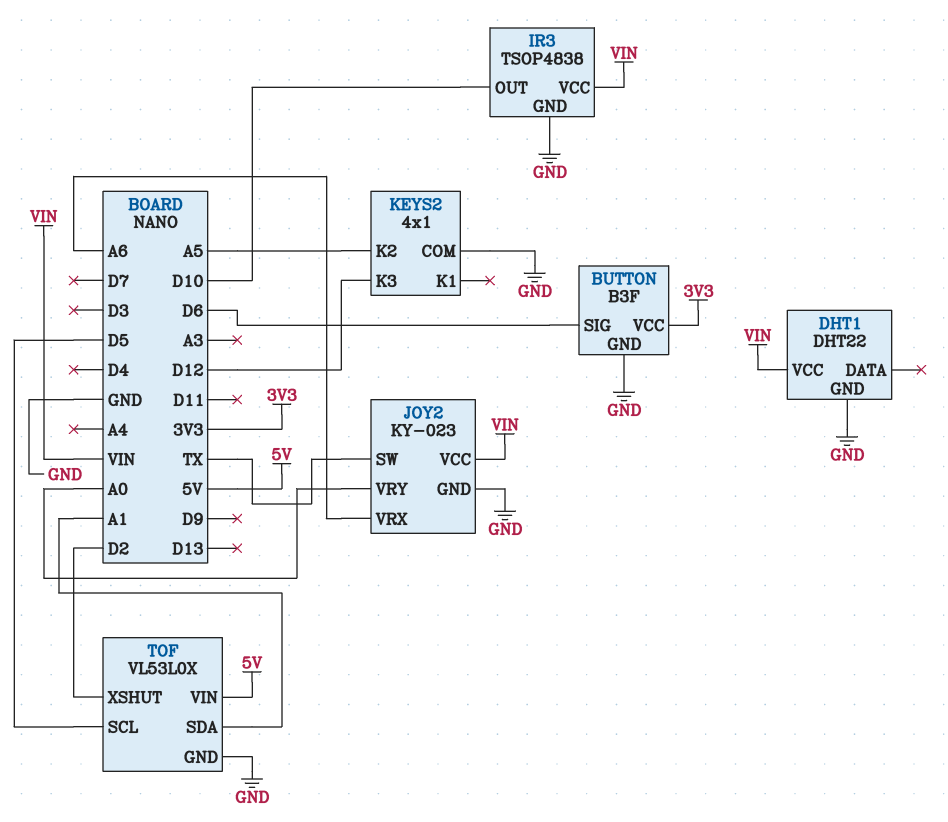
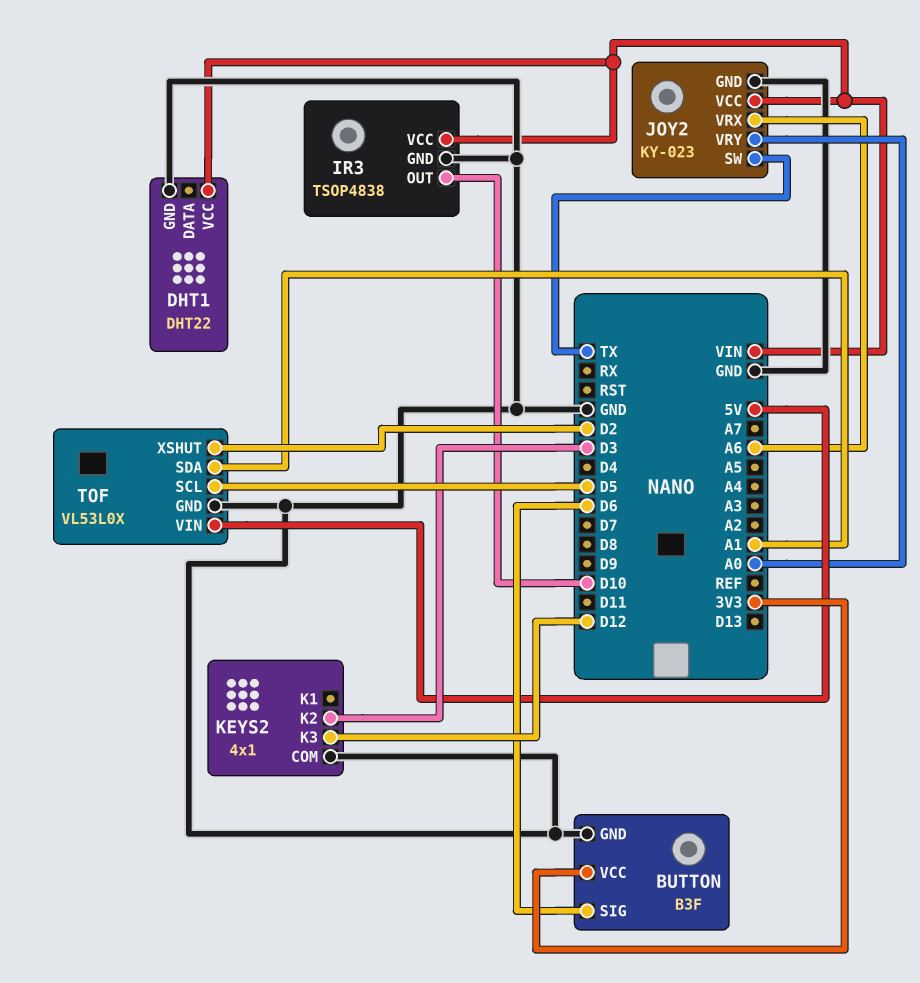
KEYS2 pin K2: A5 -> D3

